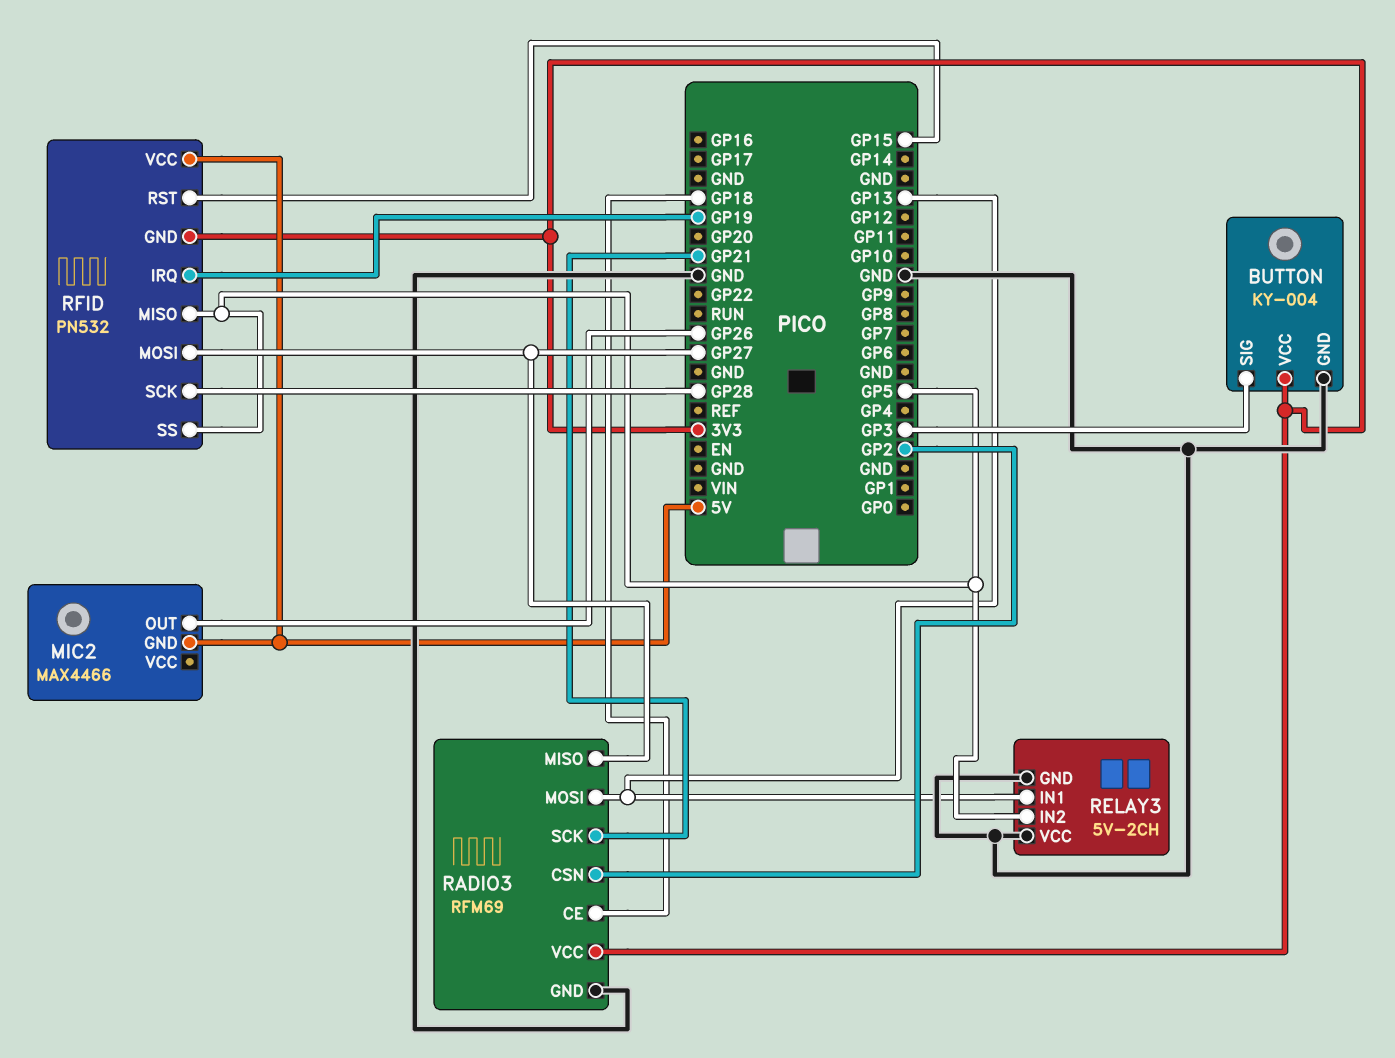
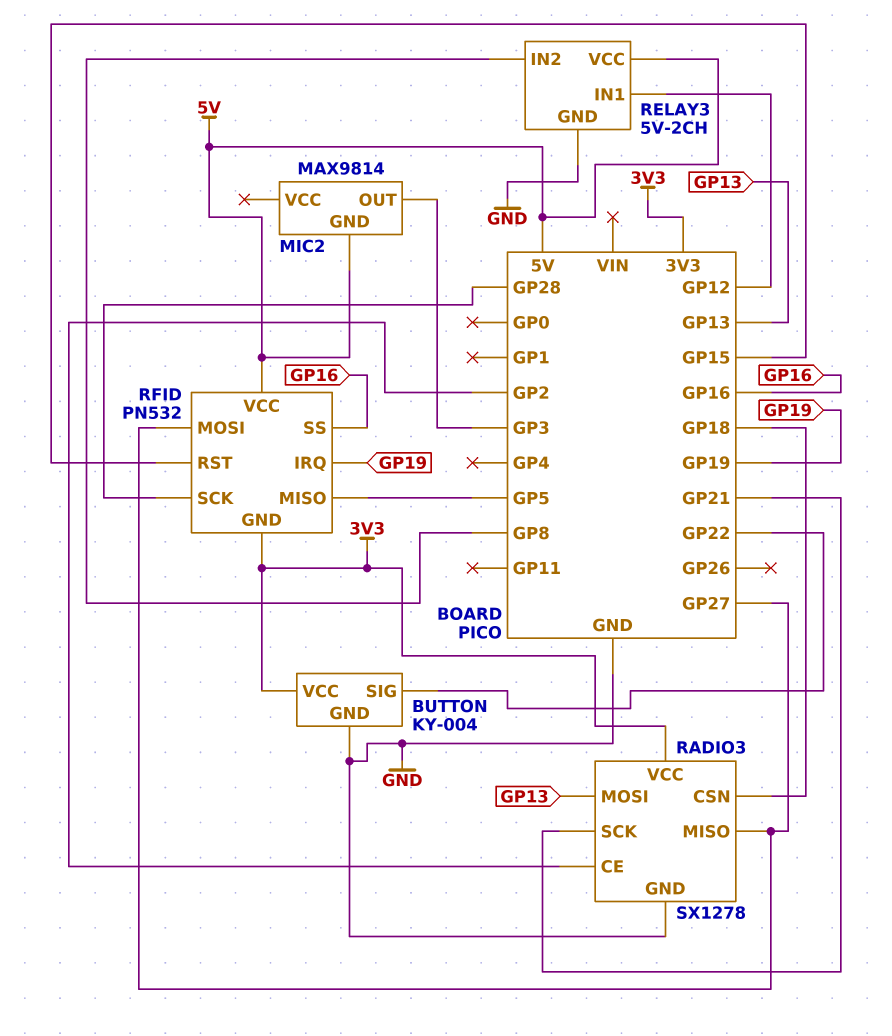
BUTTON pin SIG: GP3 -> GP22
MIC2: MAX4466 -> MAX9814
MIC2 pin OUT: GP26 -> GP3
RADIO3: RFM69 -> SX1278
RADIO3 pin CE: GP18 -> GP2
RADIO3 pin CSN: GP2 -> GP18
RELAY3 pin IN1: GP13 -> GP12
RELAY3 pin IN2: GP5 -> GP8
RELAY3 pin VCC: GND -> 5V
RFID pin SS: GP5 -> GP16

